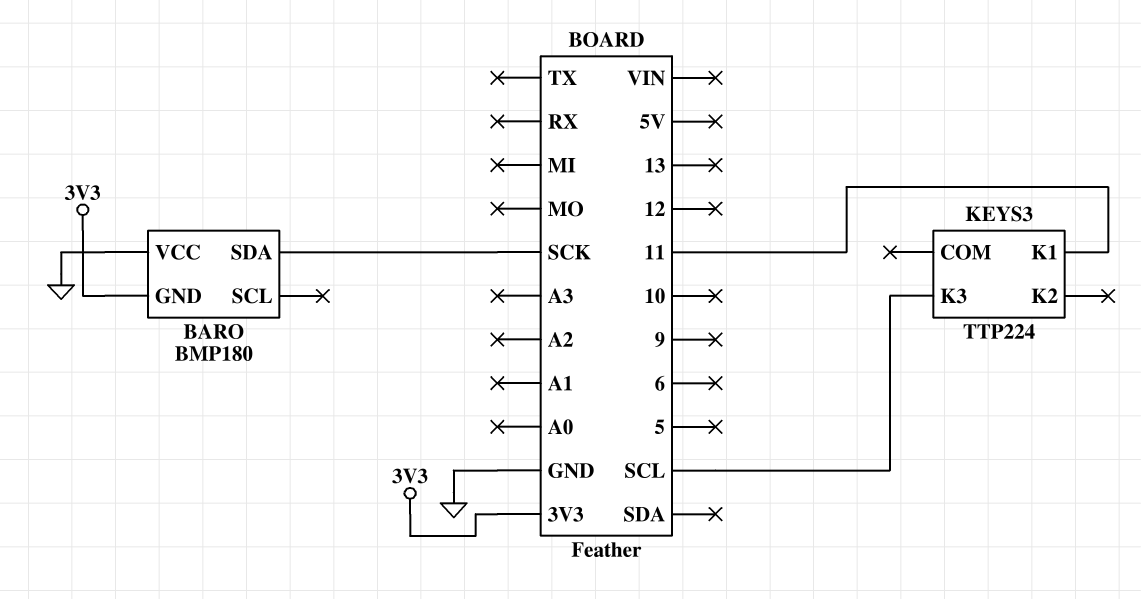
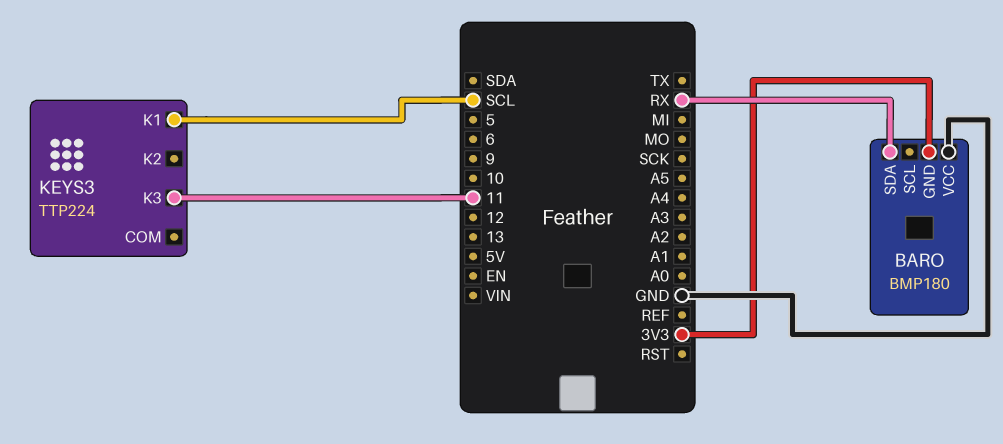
BARO pin SDA: SCK -> RX
KEYS3 pin K1: 11 -> SCL
KEYS3 pin K3: SCL -> 11

